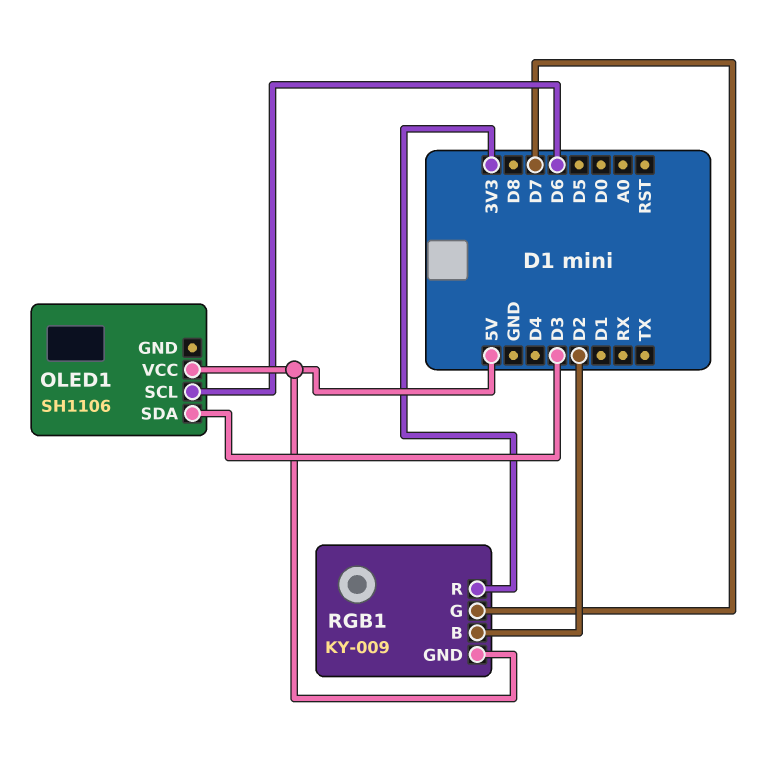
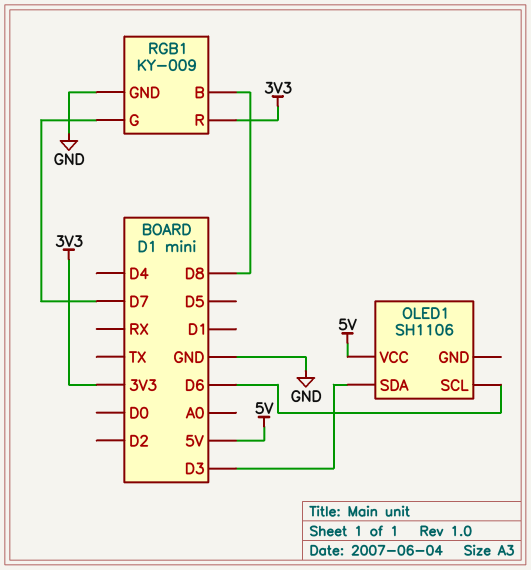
RGB1 pin B: D2 -> D8
RGB1 pin GND: 5V -> GND

